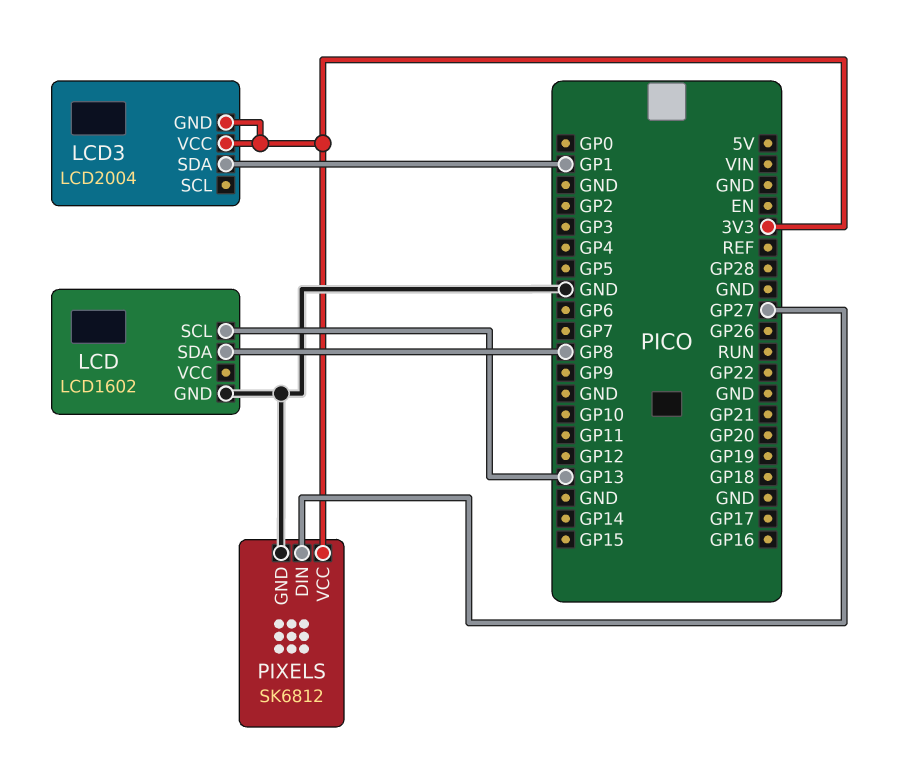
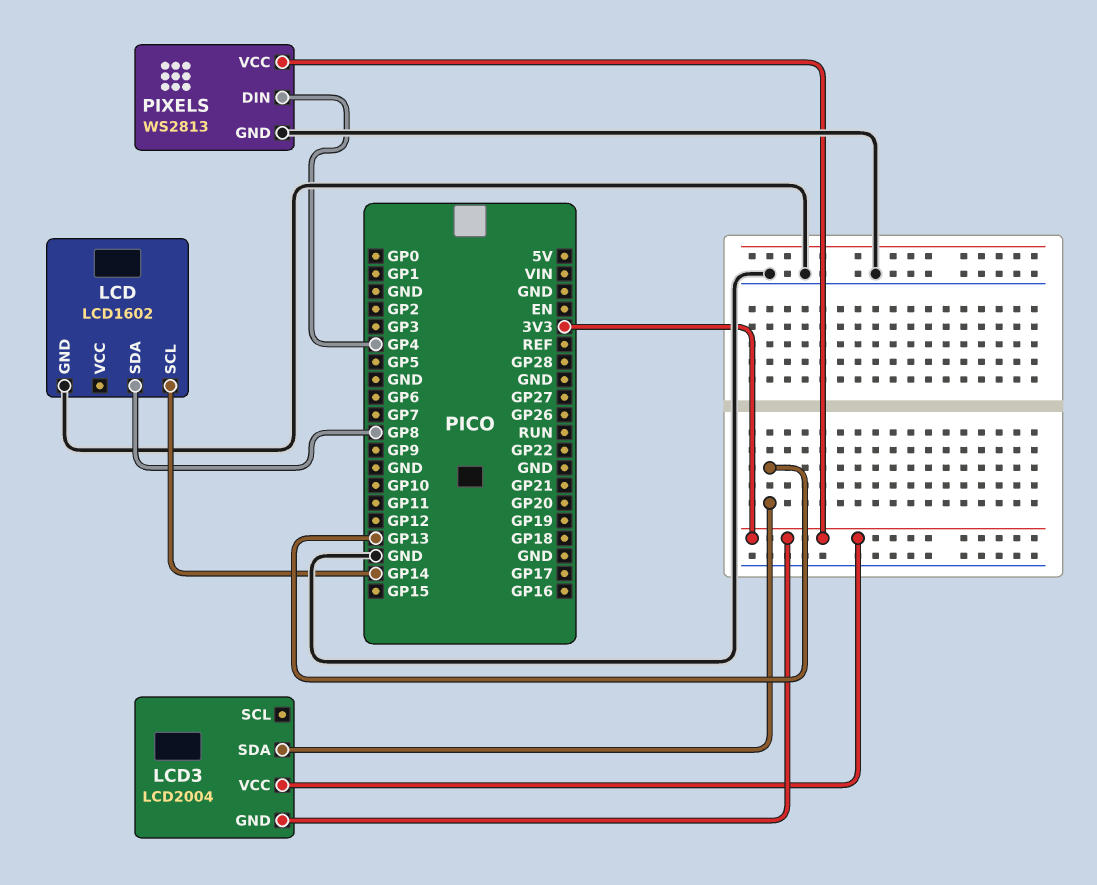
LCD pin SCL: GP13 -> GP14
LCD3 pin SDA: GP1 -> GP13
PIXELS: SK6812 -> WS2813
PIXELS pin DIN: GP27 -> GP4

